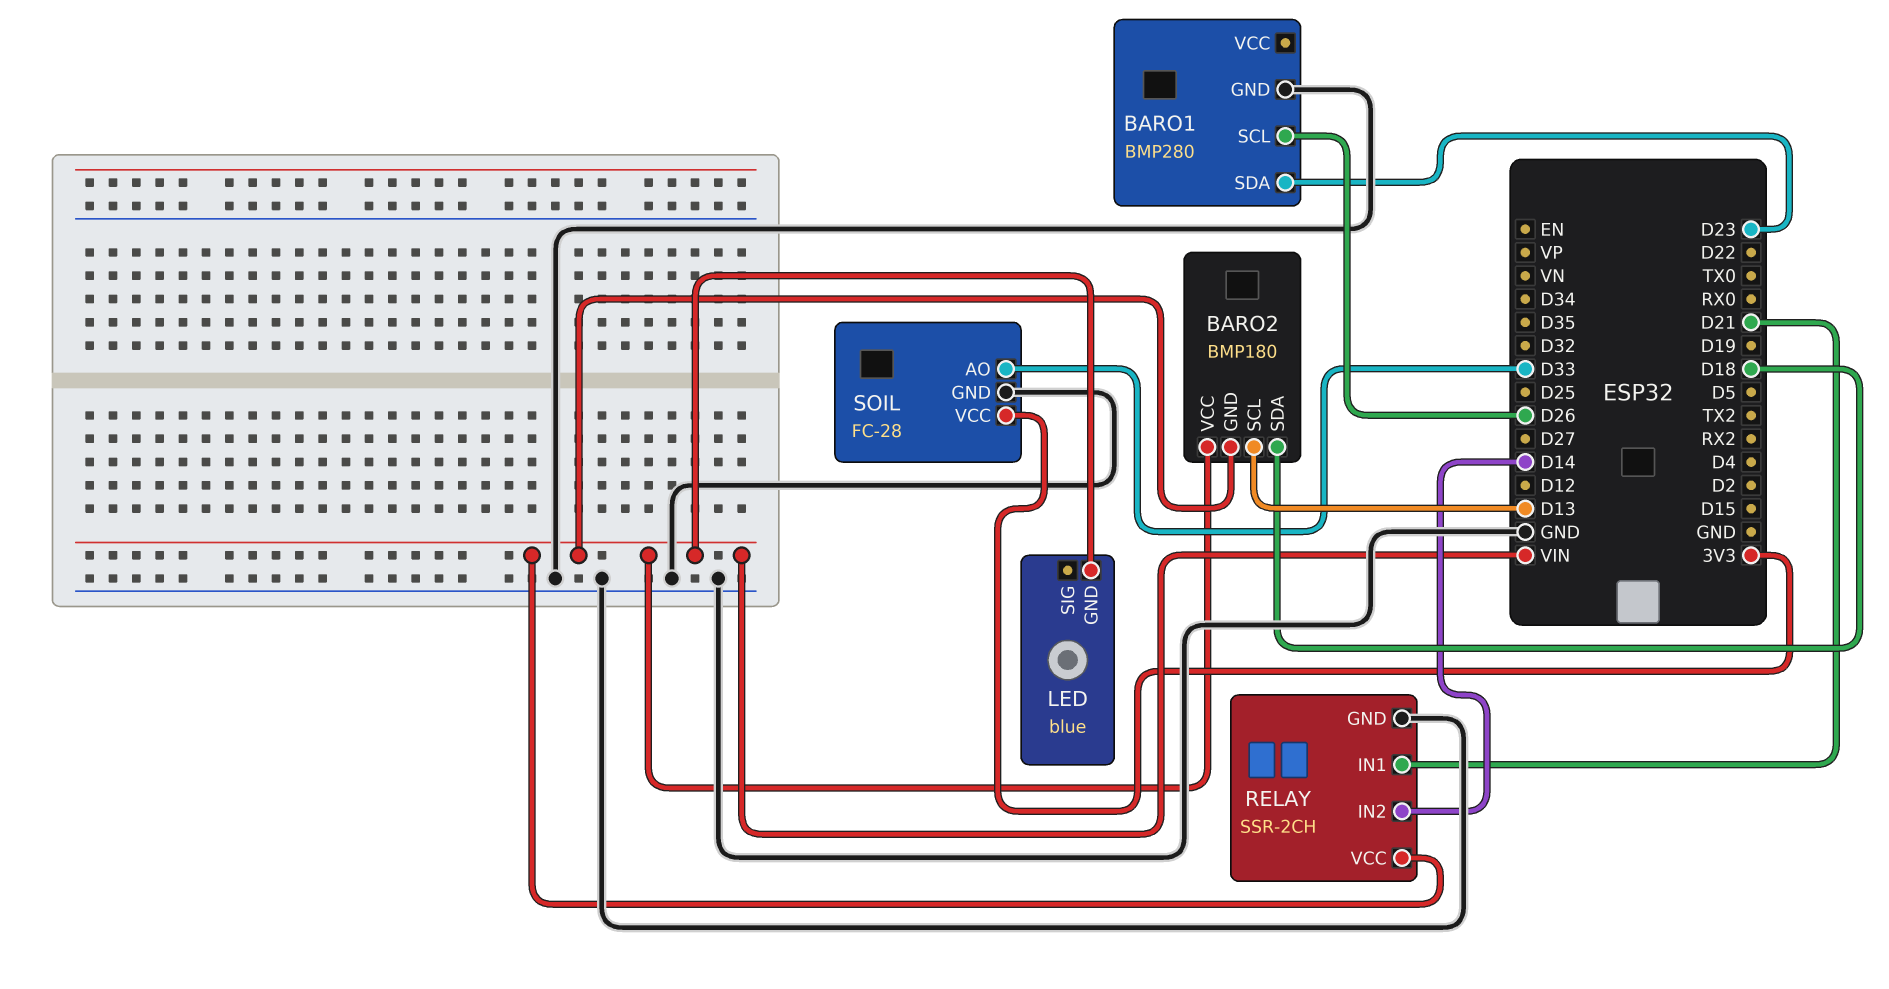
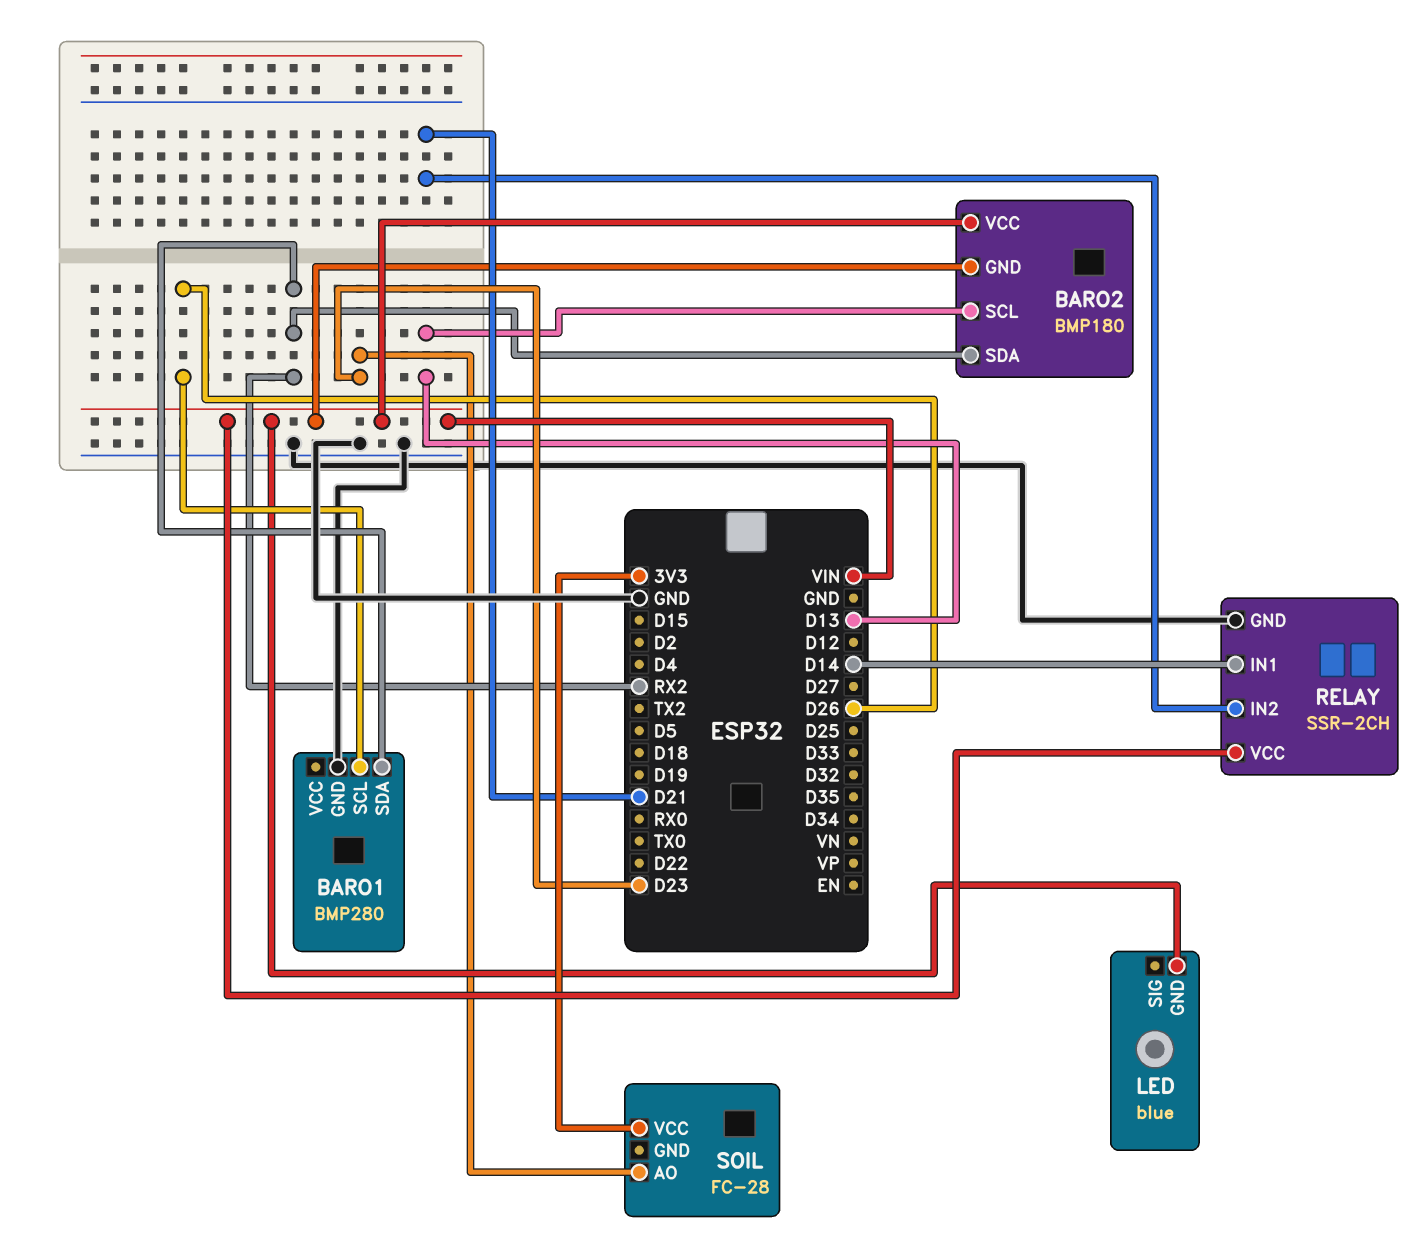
BARO1 pin SDA: D23 -> RX2
BARO2 pin SDA: D18 -> RX2
RELAY pin IN1: D21 -> D14
RELAY pin IN2: D14 -> D21
SOIL pin AO: D33 -> D23
SOIL pin GND: GND -> none

